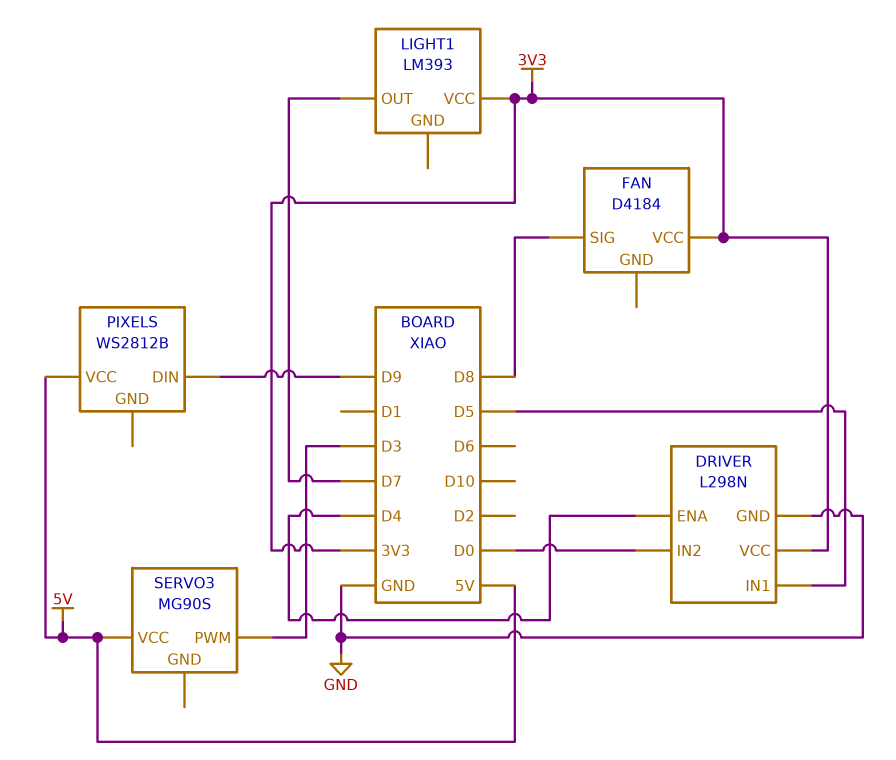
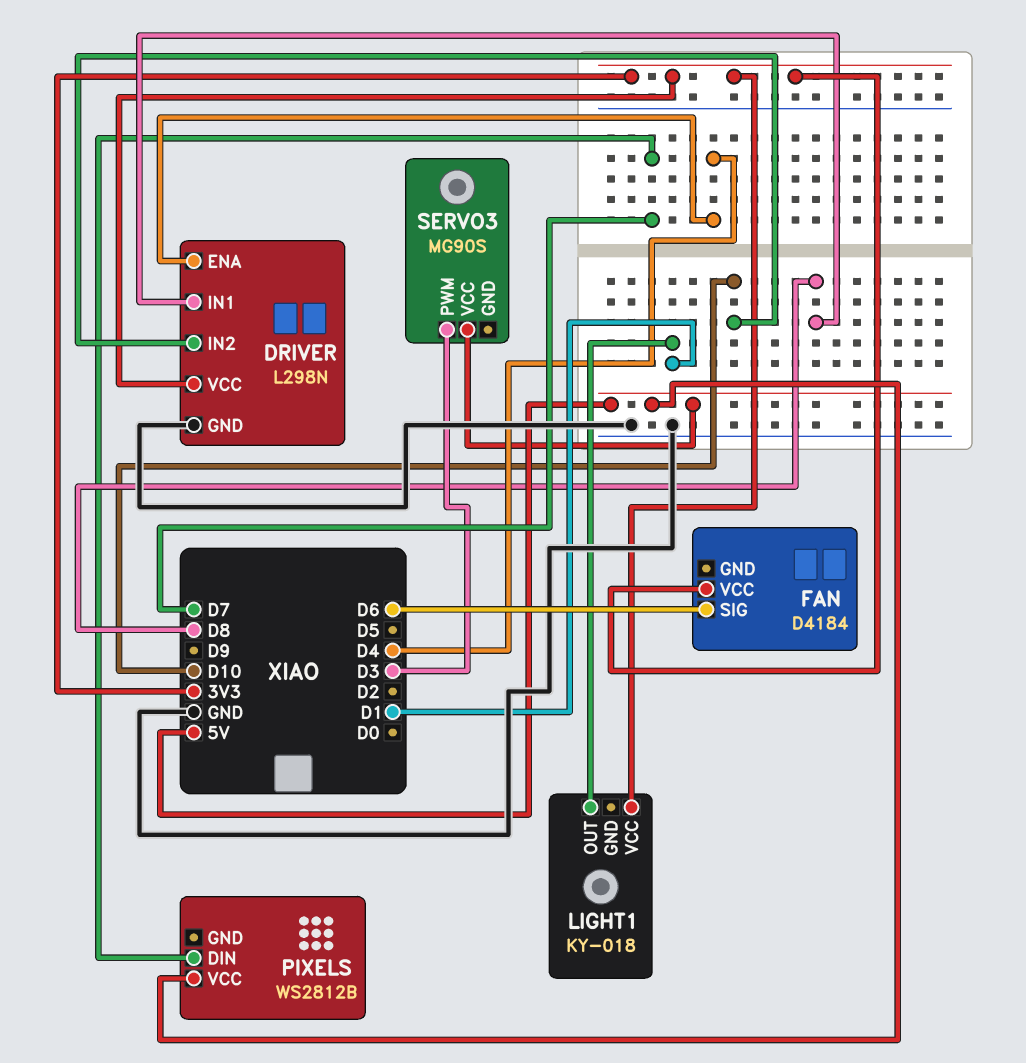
DRIVER pin IN1: D5 -> D8
DRIVER pin IN2: D0 -> D10
FAN pin SIG: D8 -> D6
LIGHT1: LM393 -> KY-018
LIGHT1 pin OUT: D7 -> D1
PIXELS pin DIN: D9 -> D7

